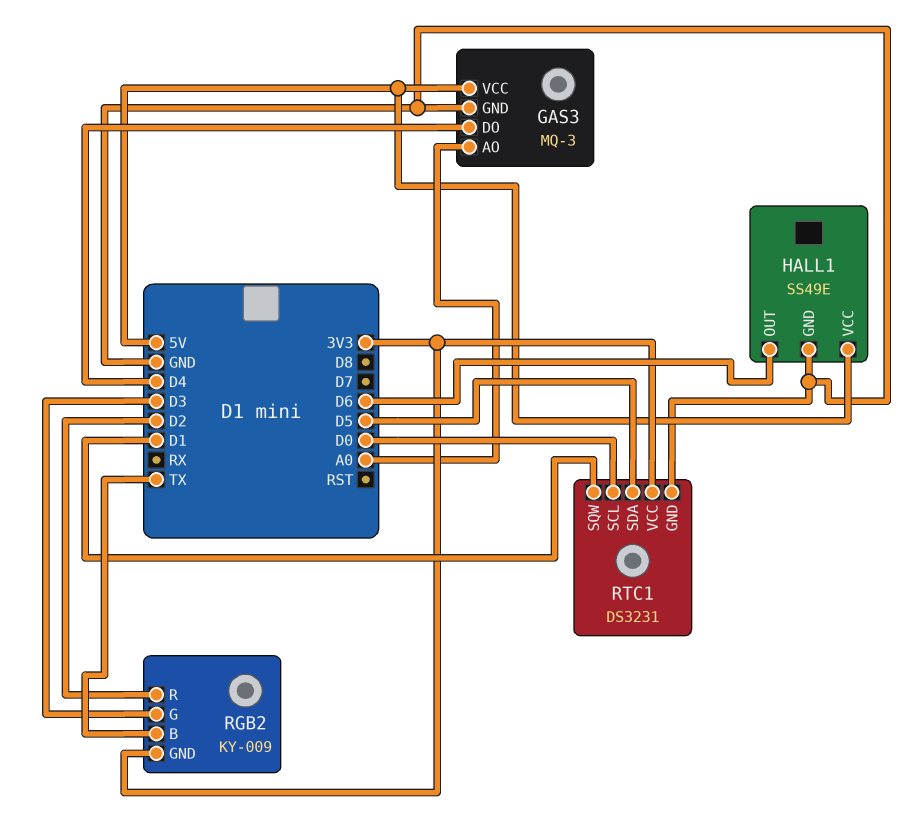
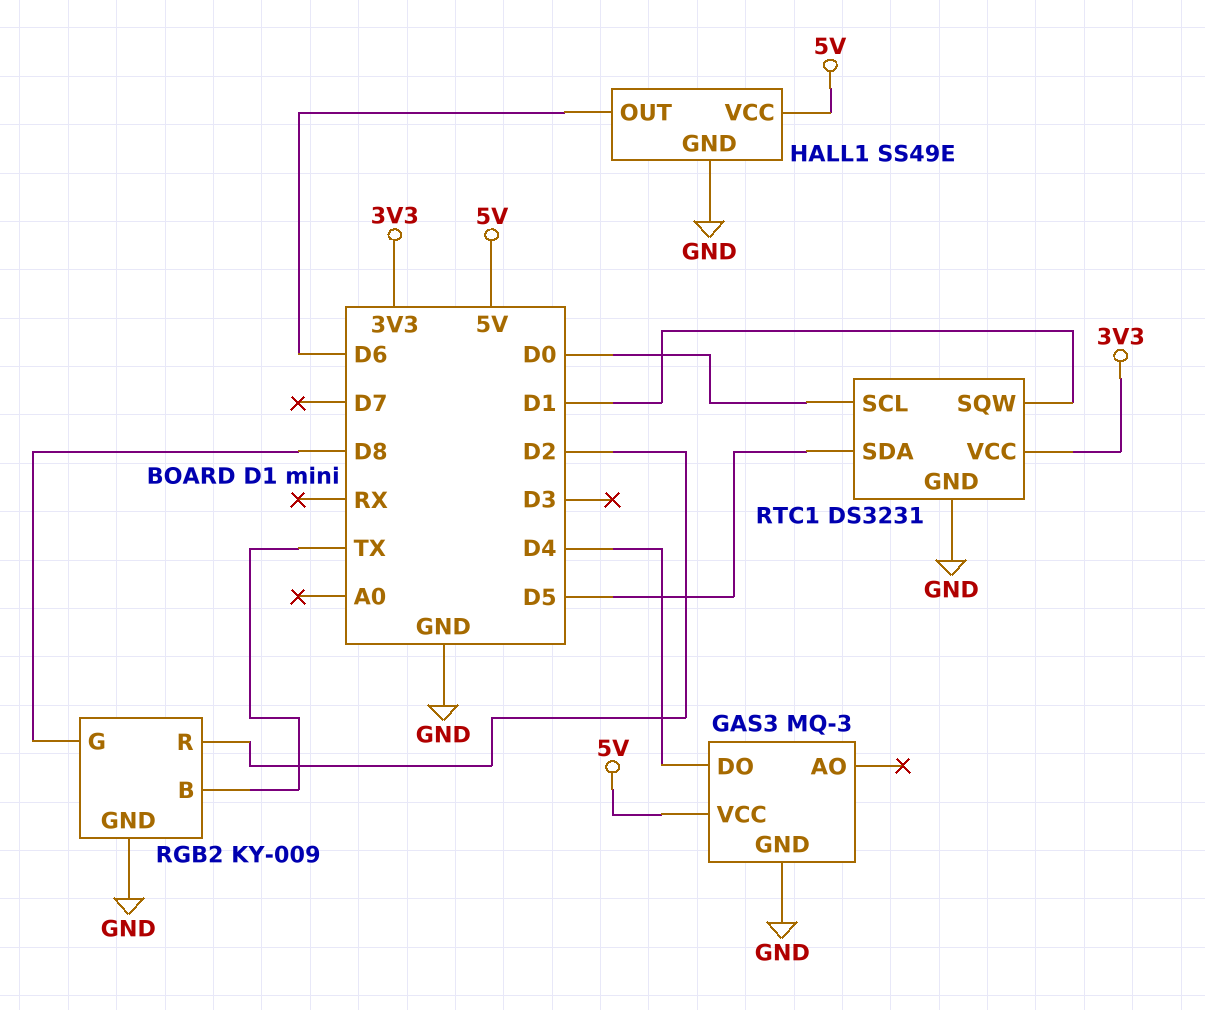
GAS3 pin AO: A0 -> none
RGB2 pin G: D3 -> D8
RGB2 pin GND: 3V3 -> GND

